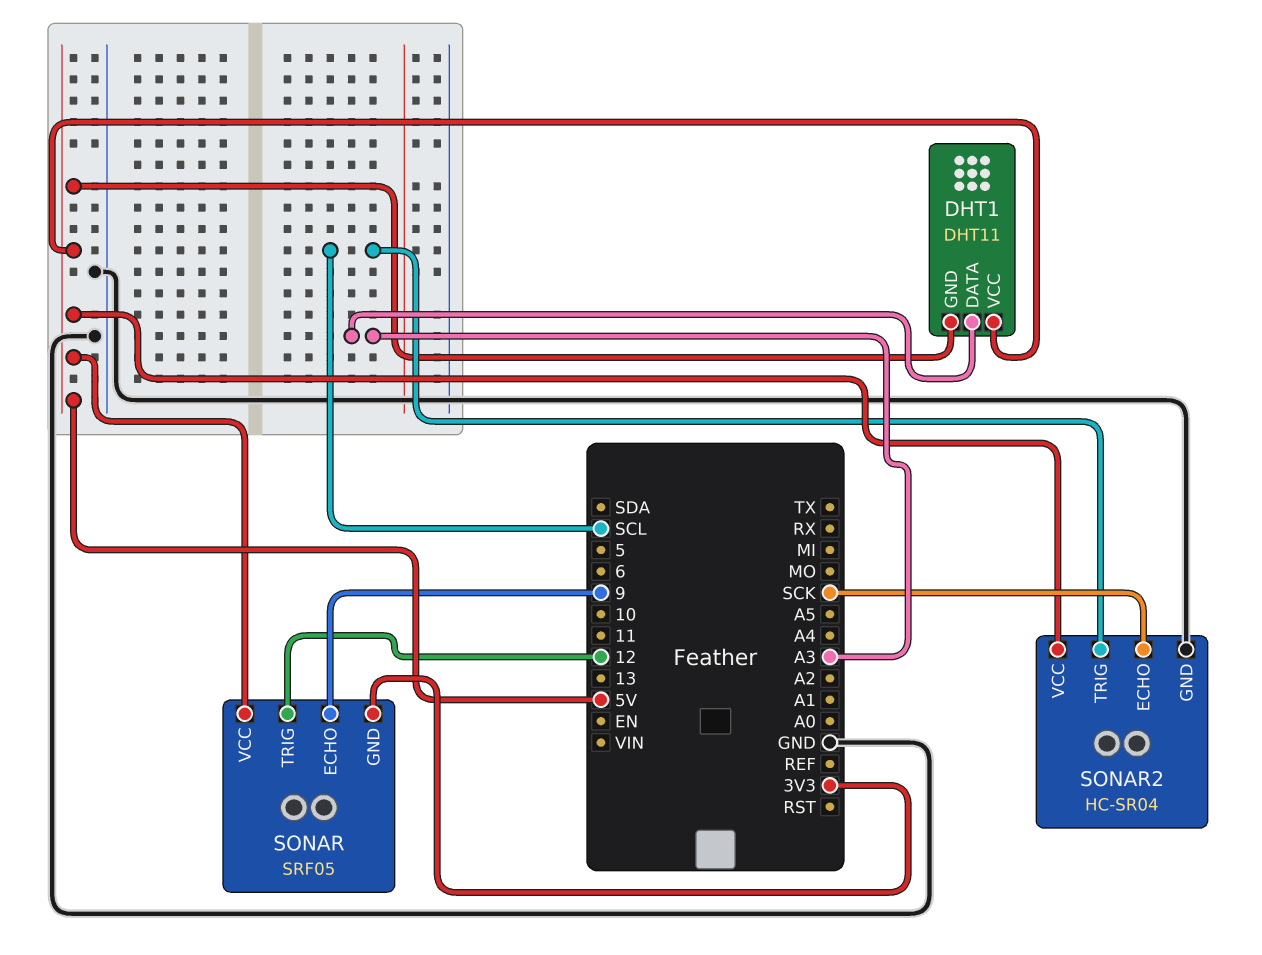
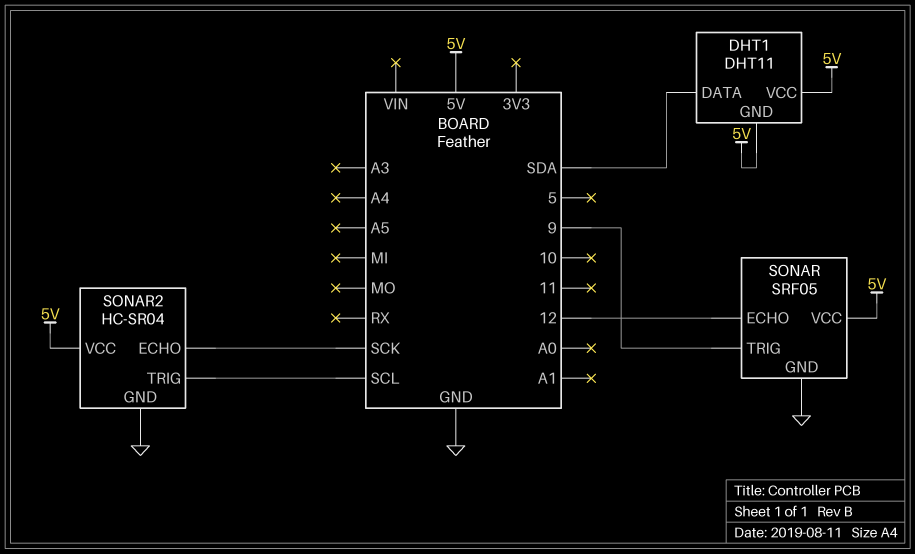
DHT1 pin DATA: A3 -> SDA
SONAR pin ECHO: 9 -> 12
SONAR pin GND: 3V3 -> GND
SONAR pin TRIG: 12 -> 9

